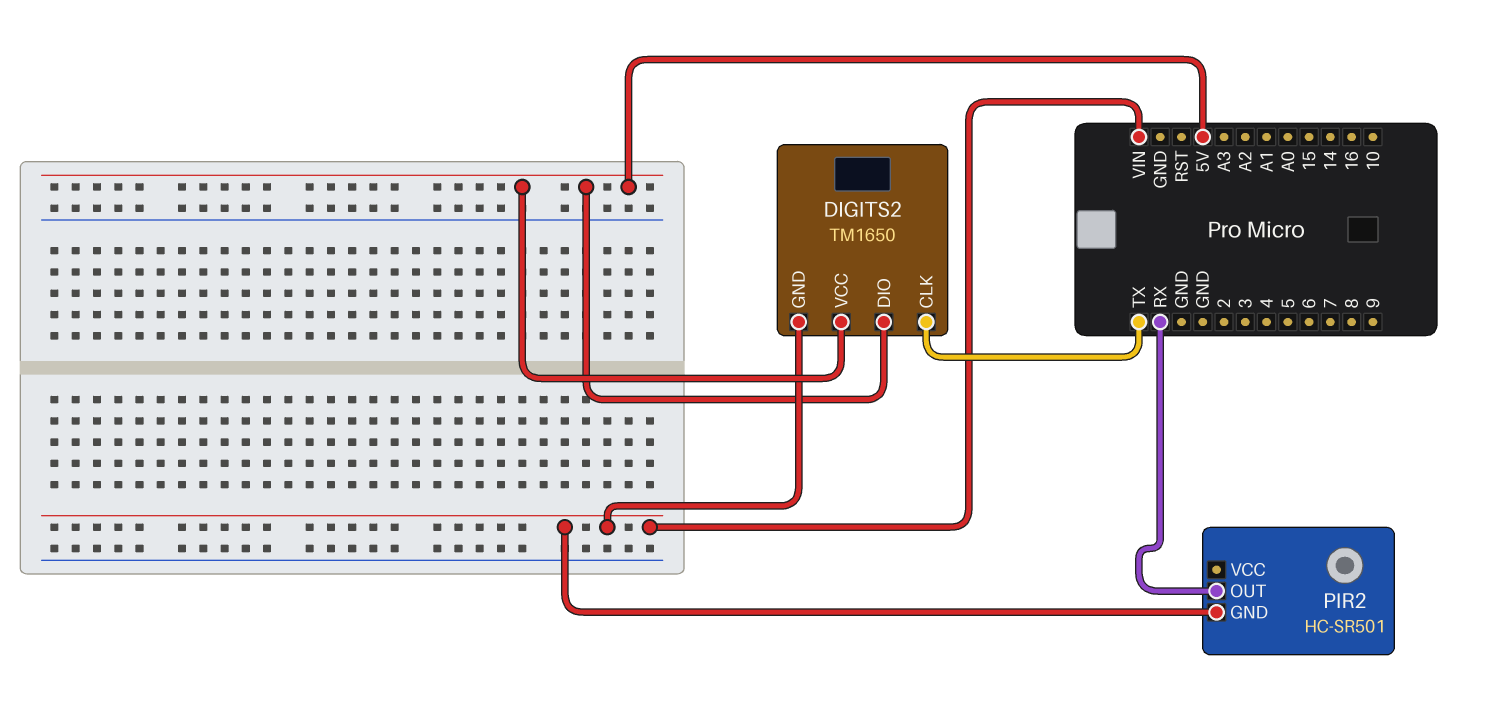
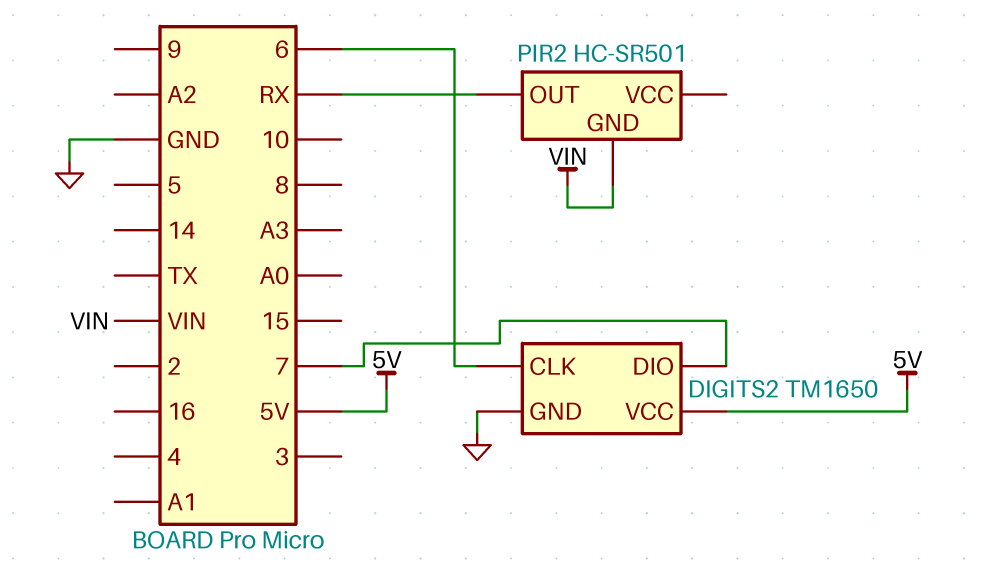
DIGITS2 pin CLK: TX -> 6
DIGITS2 pin DIO: 5V -> 7
DIGITS2 pin GND: VIN -> GND

